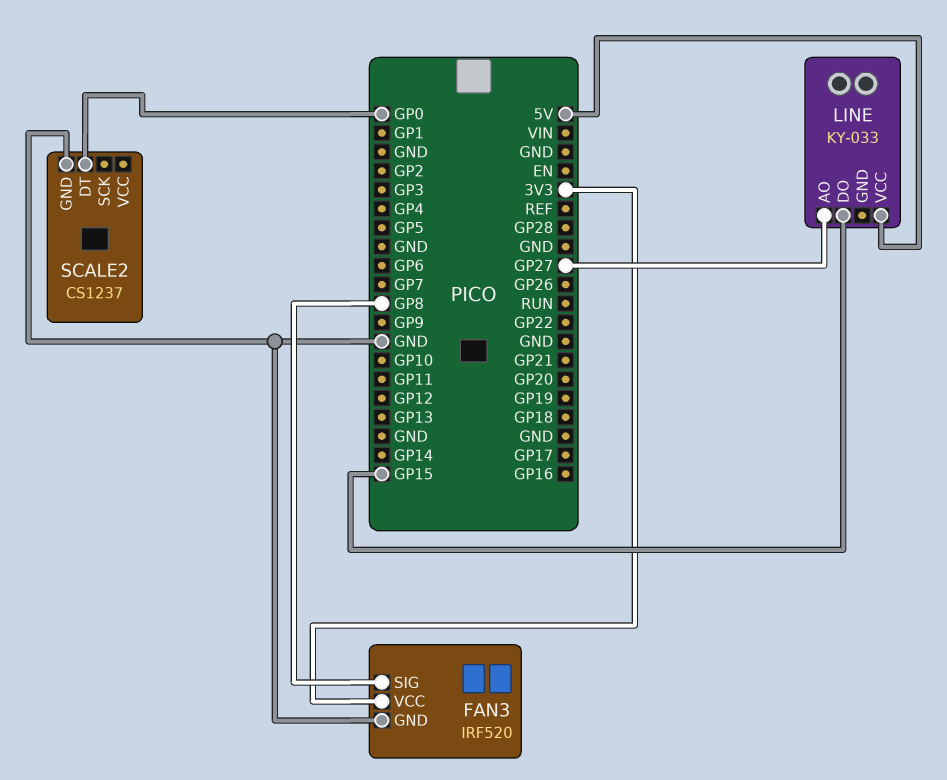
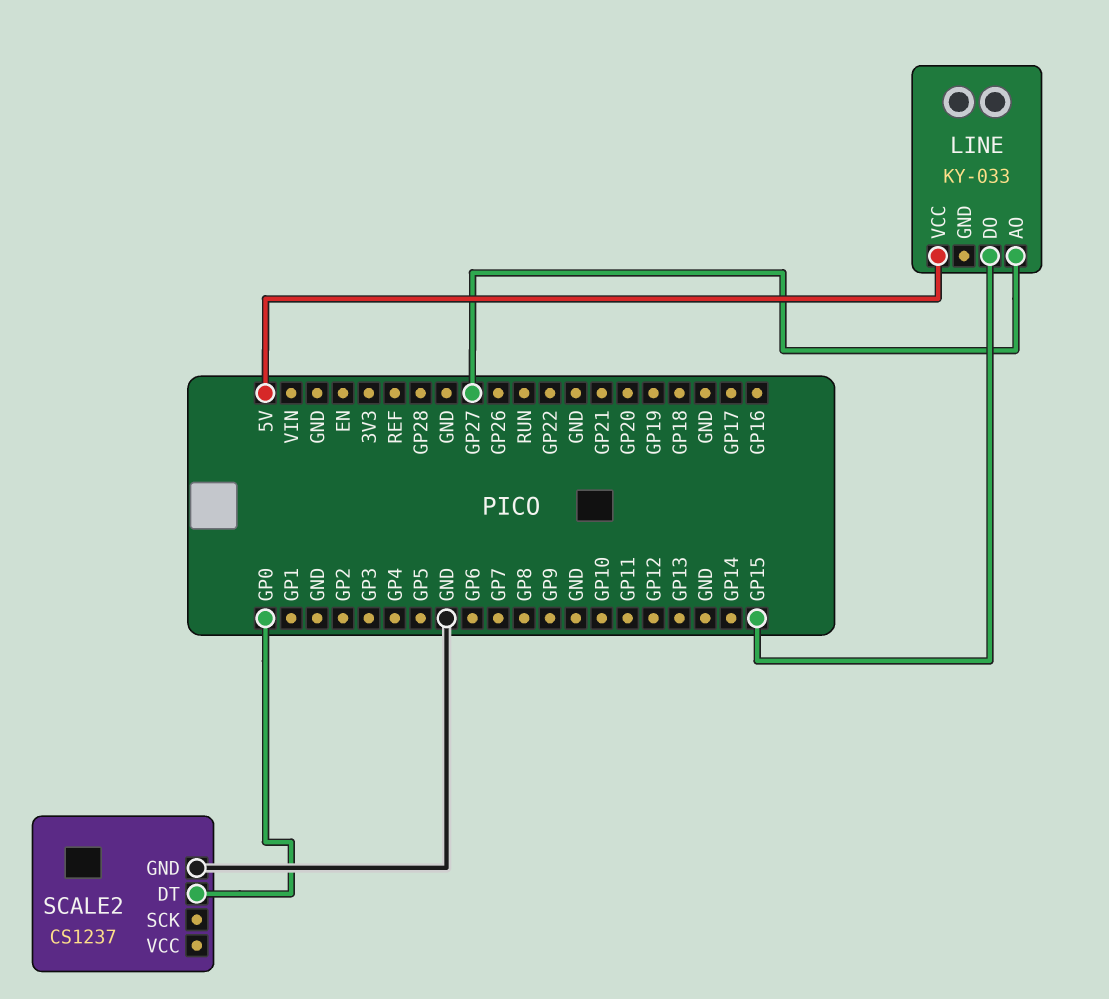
FAN3: IRF520 -> none
FAN3 pin GND: GND -> none
FAN3 pin SIG: GP8 -> none
FAN3 pin VCC: 3V3 -> none

